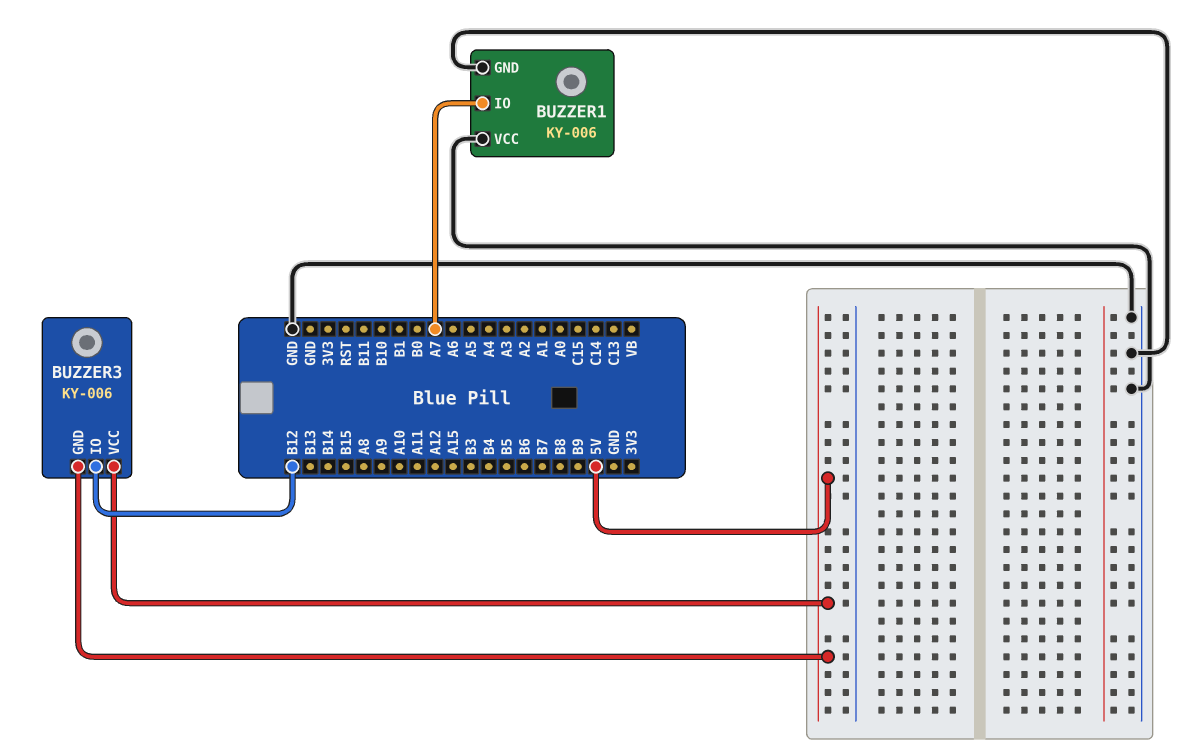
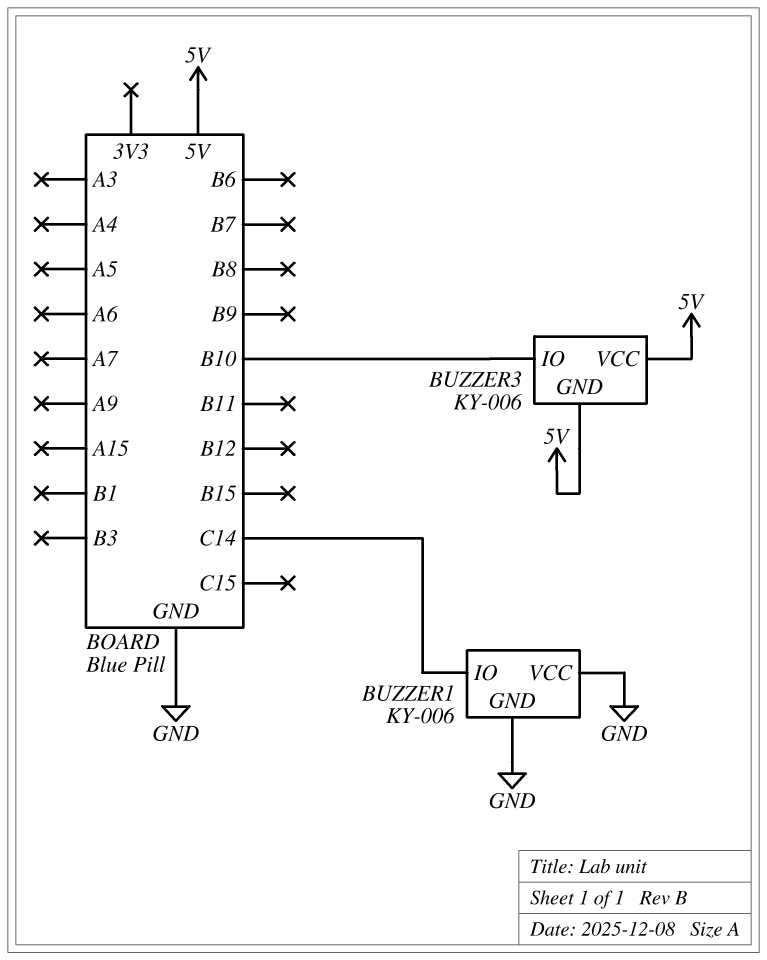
BUZZER1 pin IO: A7 -> C14
BUZZER3 pin IO: B12 -> B10

